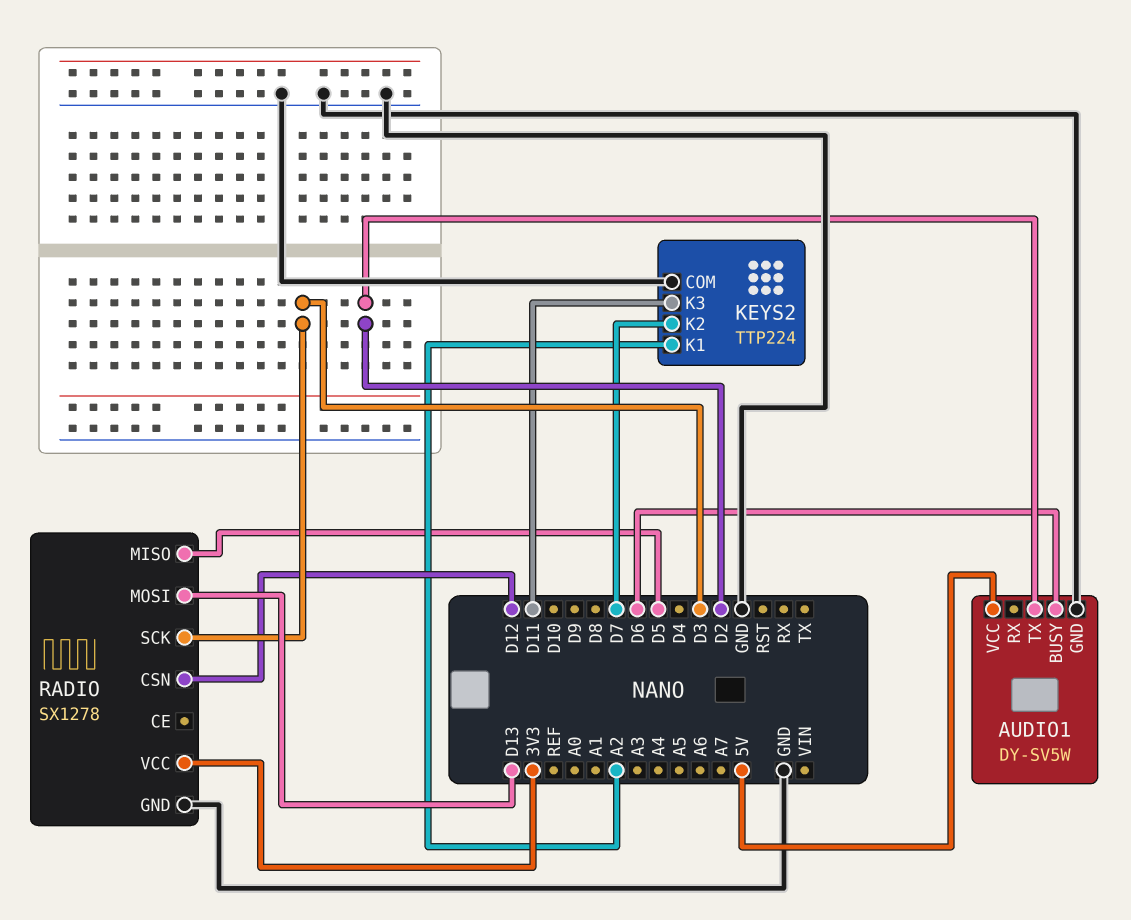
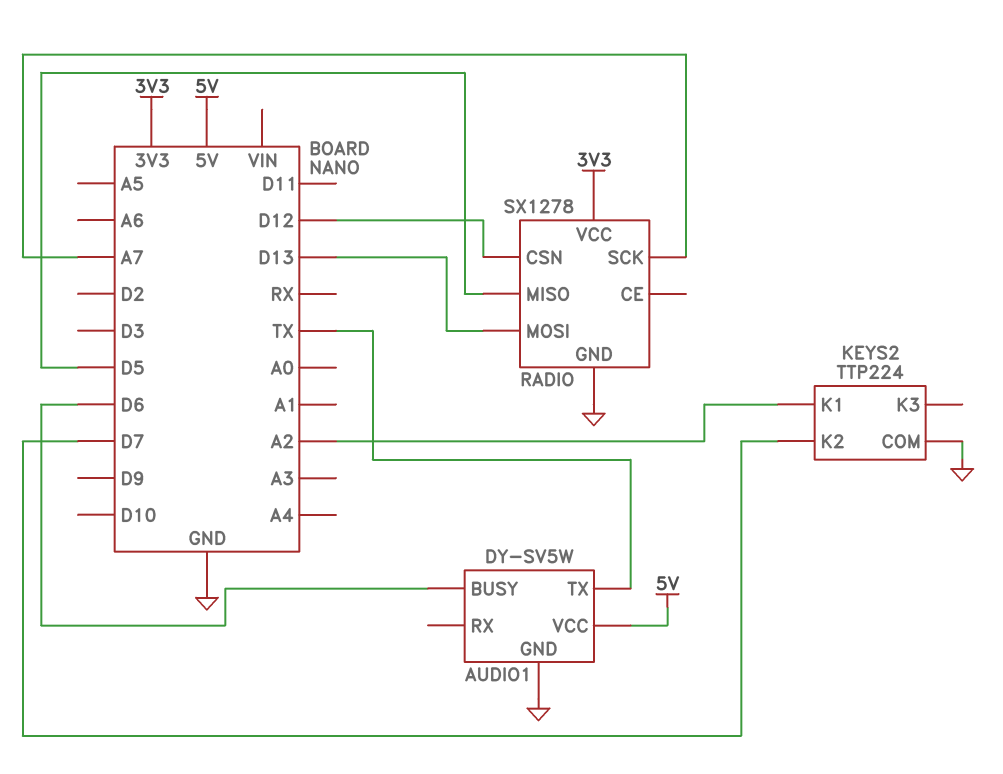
AUDIO1 pin TX: D2 -> TX
KEYS2 pin K3: D11 -> none
RADIO pin SCK: D3 -> A7

